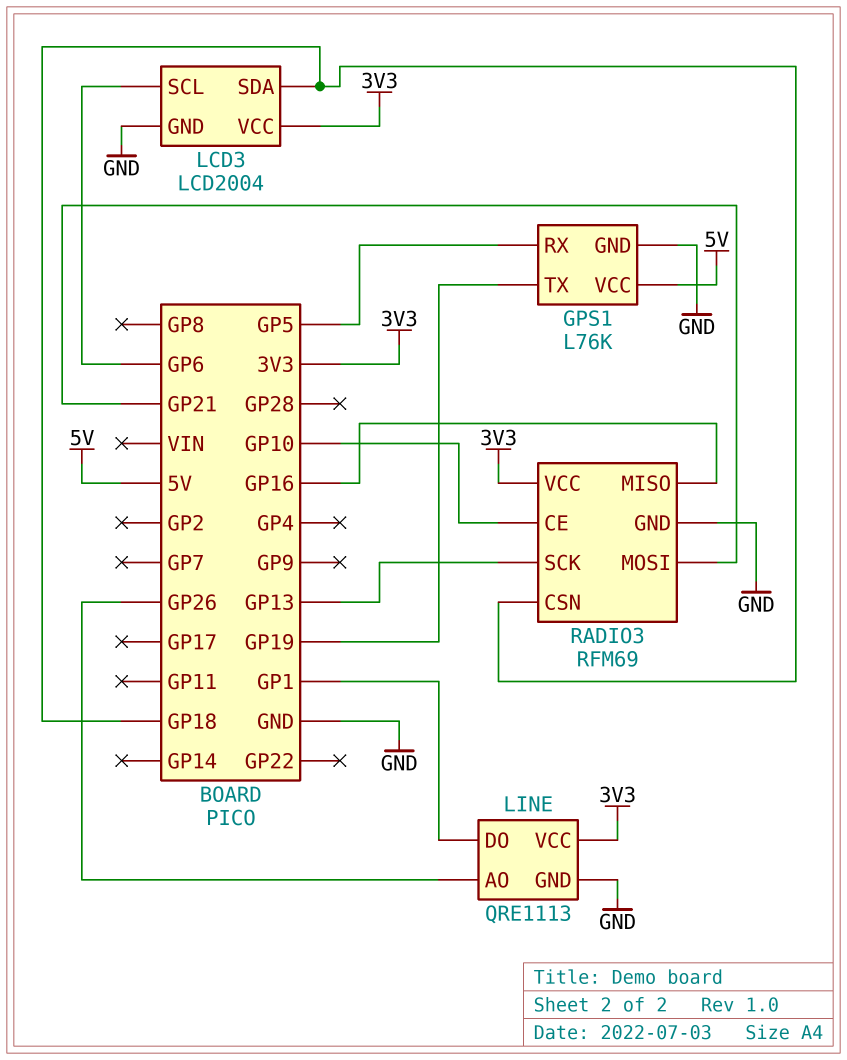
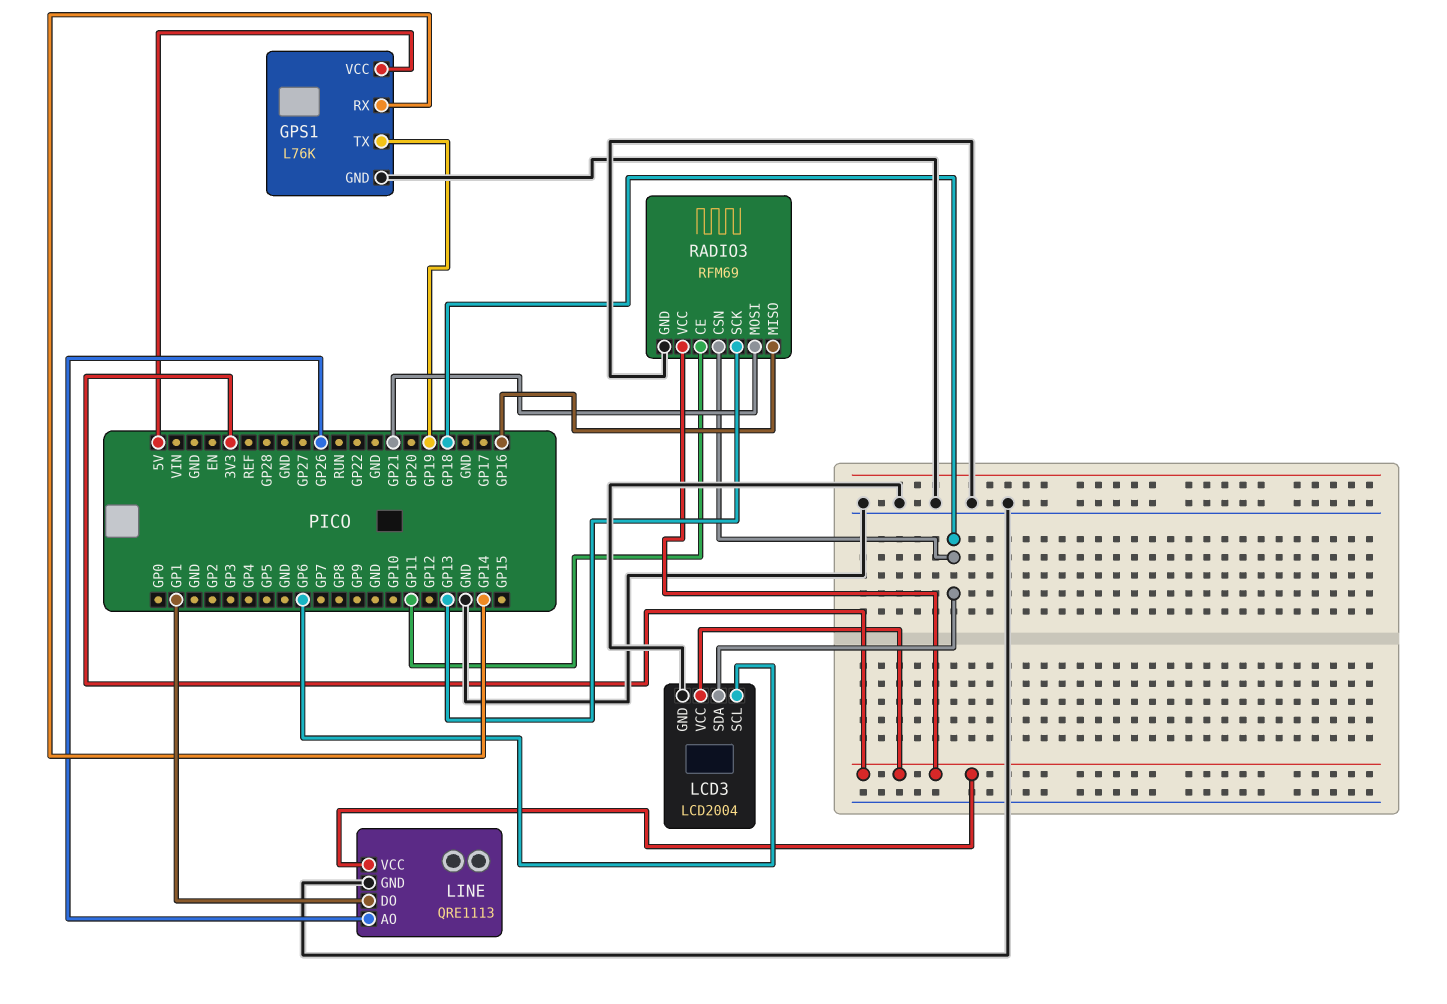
GPS1 pin RX: GP5 -> GP14
RADIO3 pin CE: GP10 -> GP11

